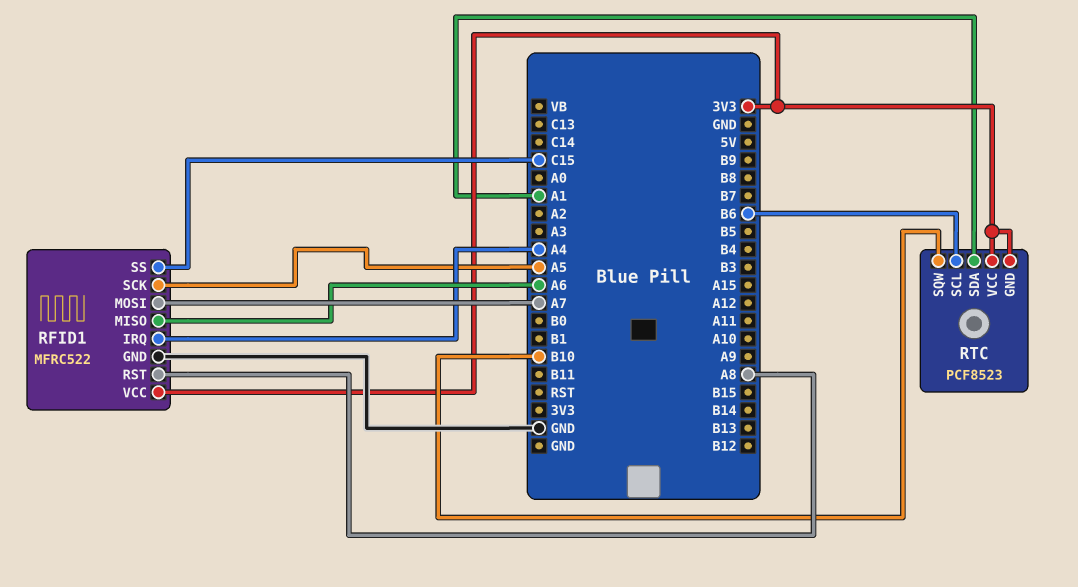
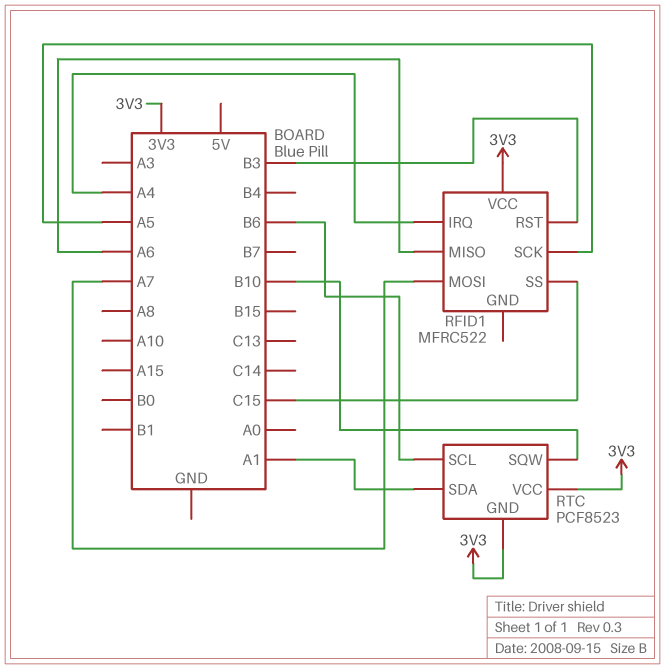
RFID1 pin GND: GND -> none
RFID1 pin RST: A8 -> B3

